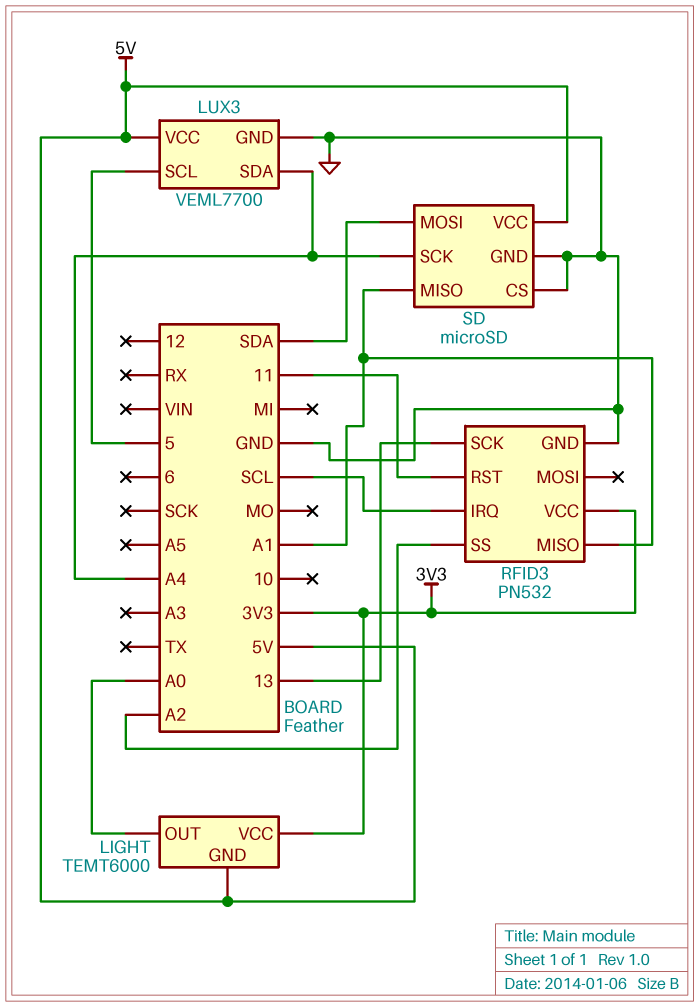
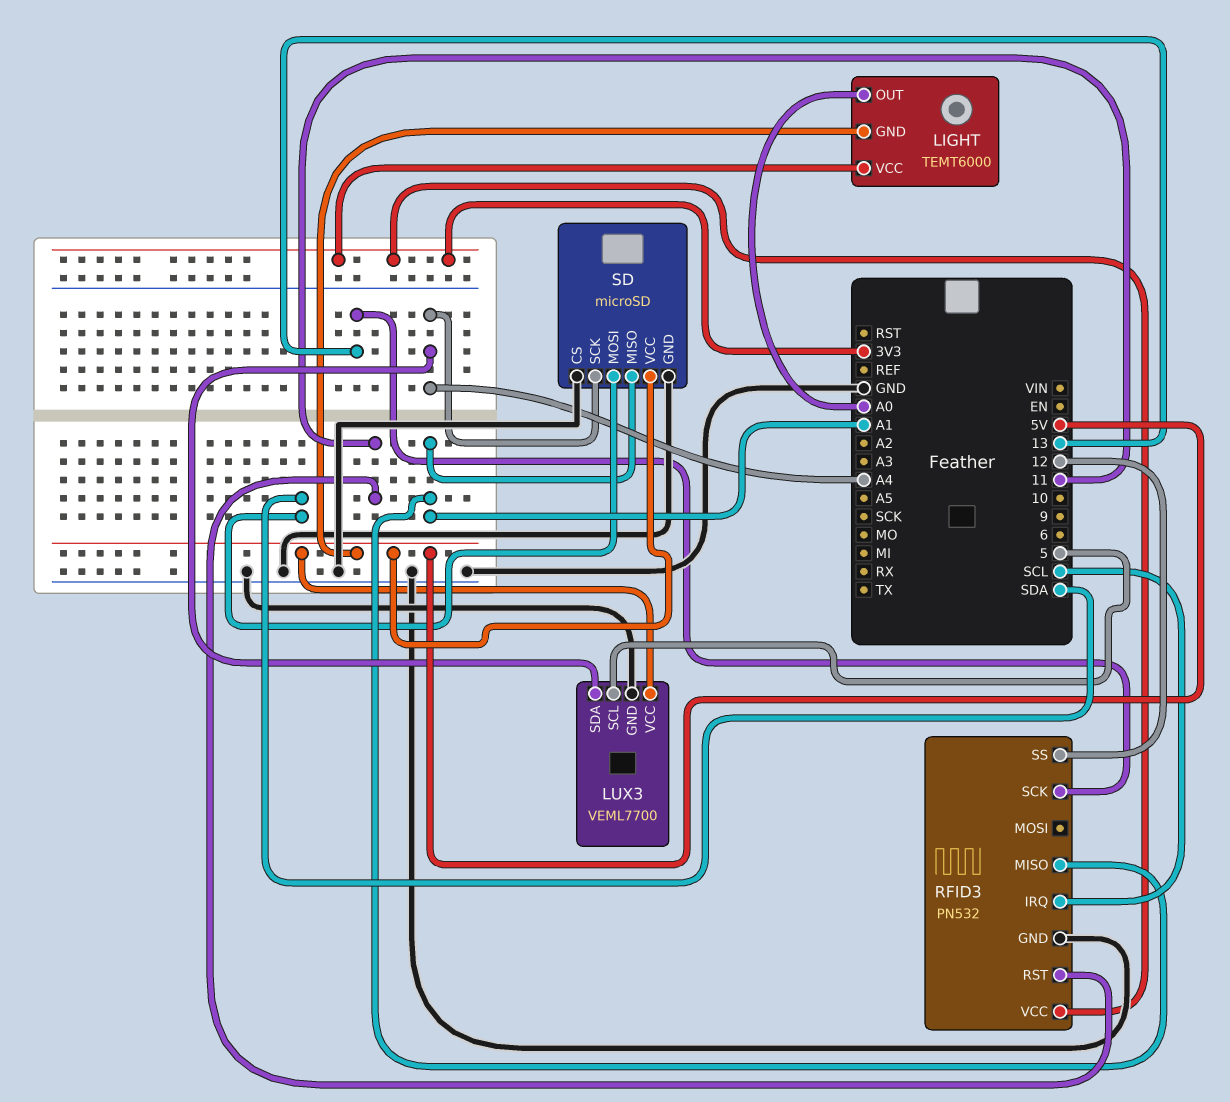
RFID3 pin SS: A2 -> 12

